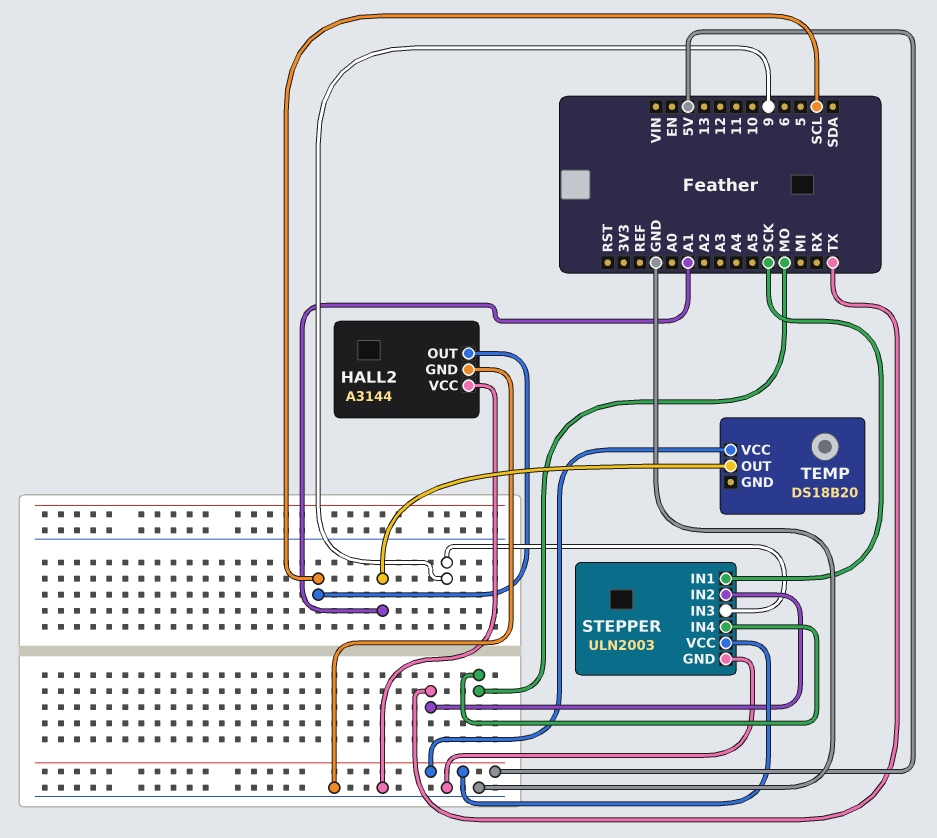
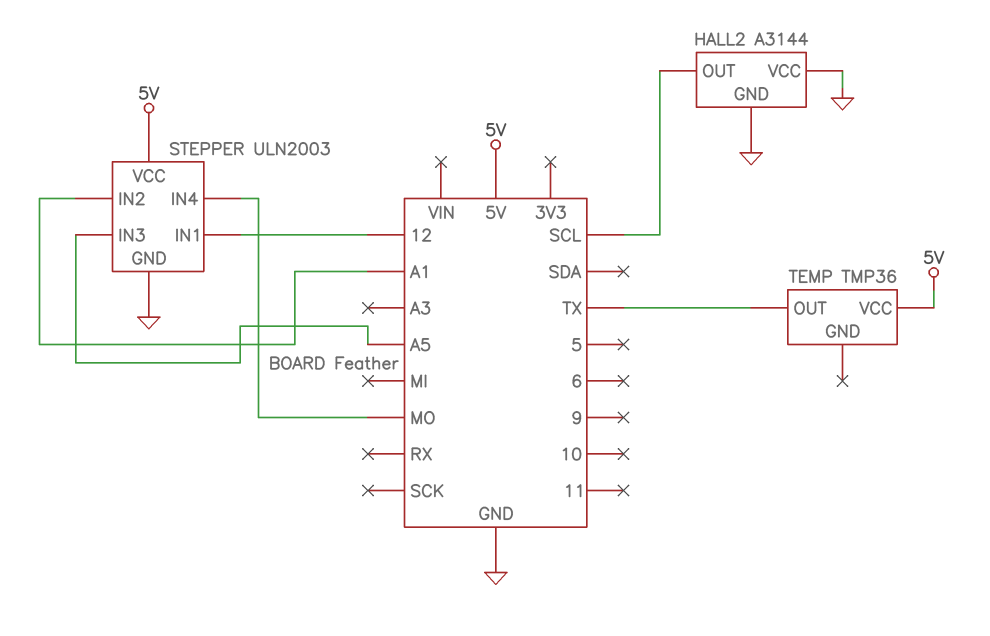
STEPPER pin IN1: SCK -> 12
STEPPER pin IN2: TX -> A1
STEPPER pin IN3: 9 -> A5
TEMP: DS18B20 -> TMP36
TEMP pin OUT: A1 -> TX

